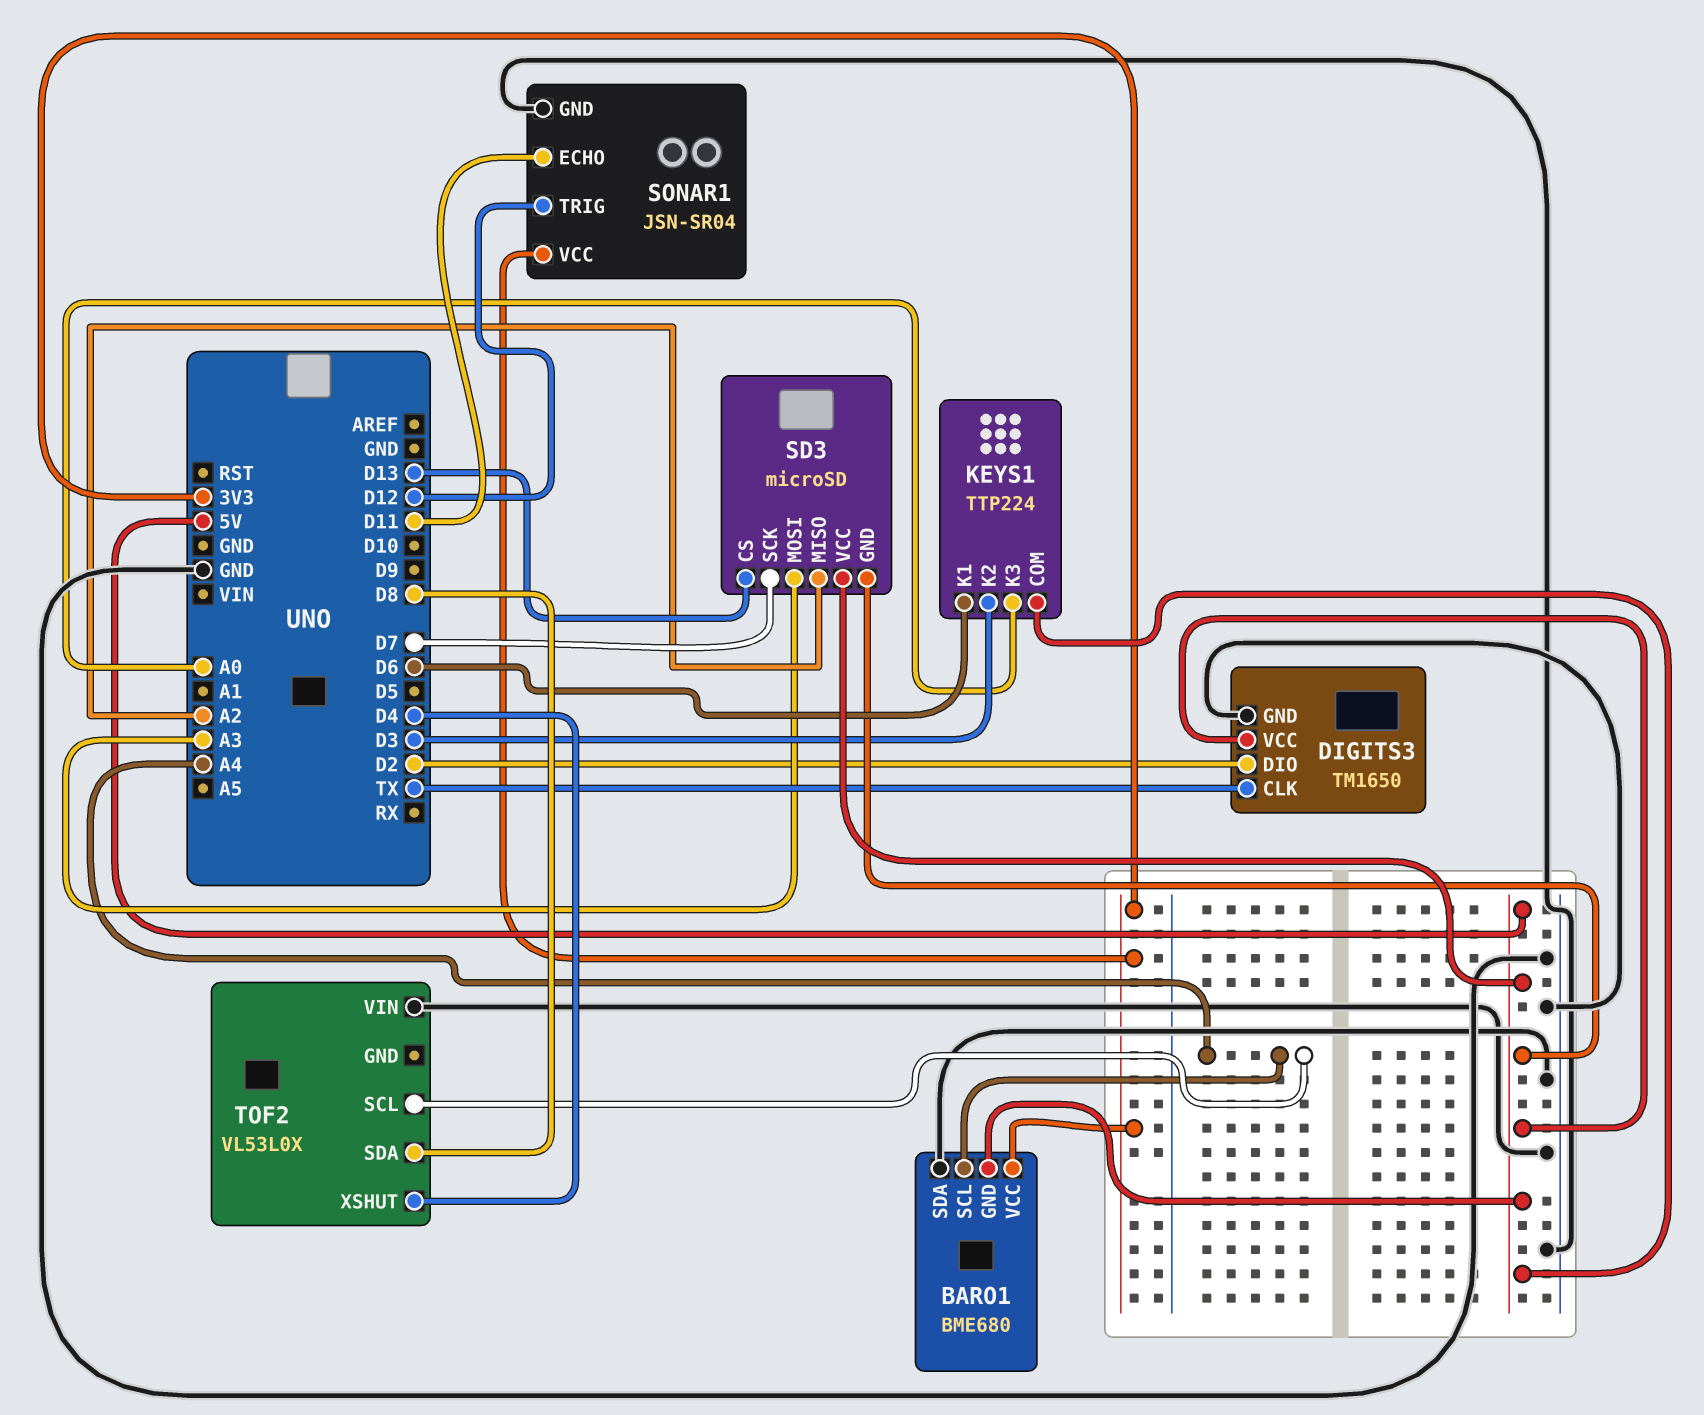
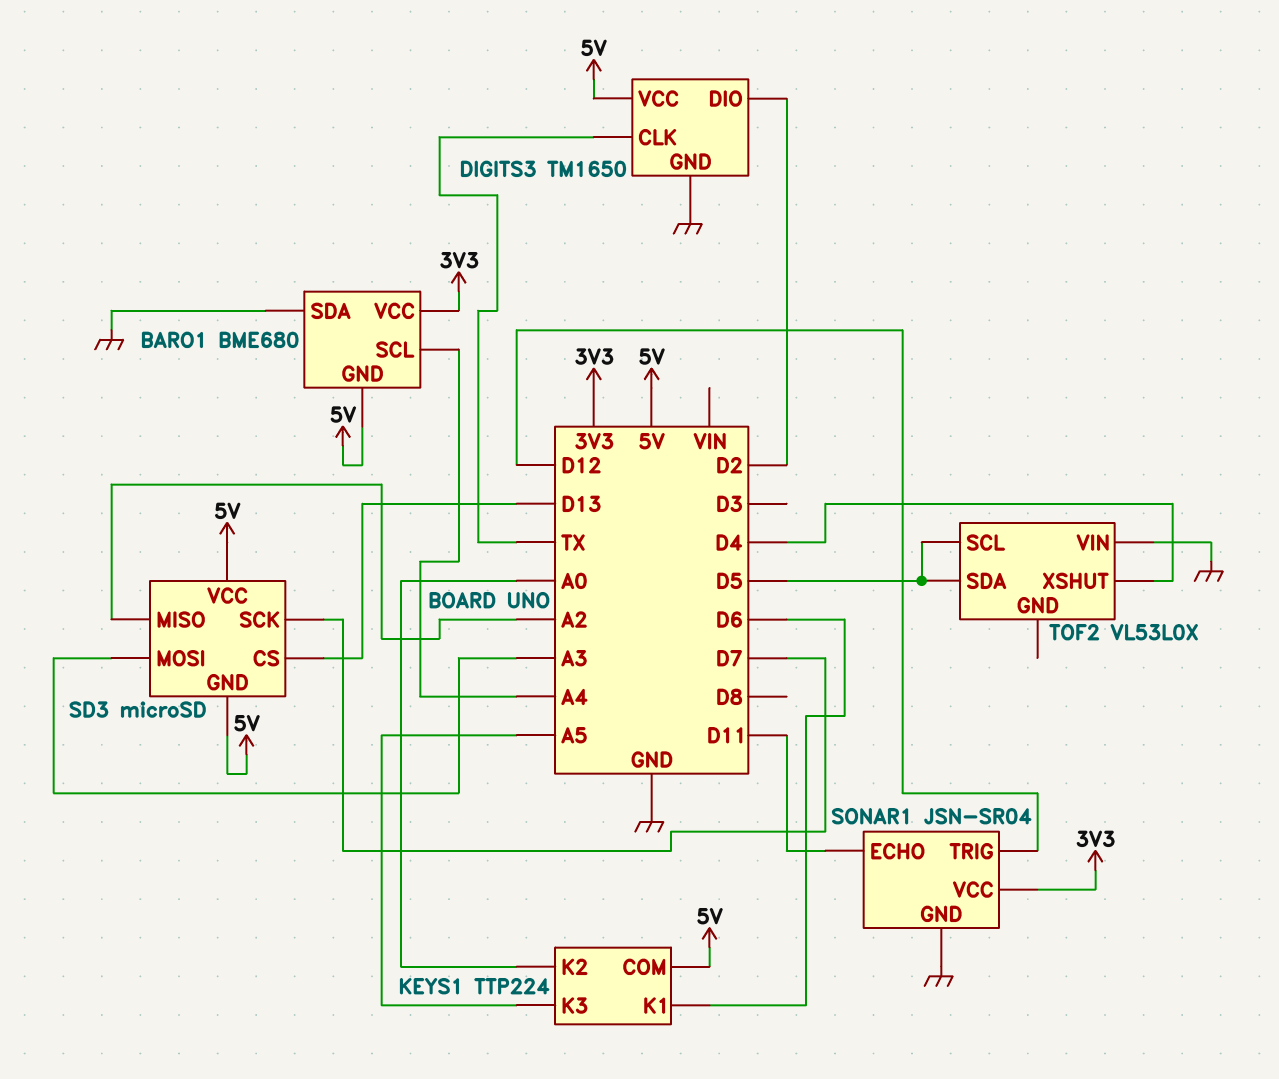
KEYS1 pin K2: D3 -> A0
KEYS1 pin K3: A0 -> A5
TOF2 pin SCL: A4 -> D5
TOF2 pin SDA: D8 -> D5

